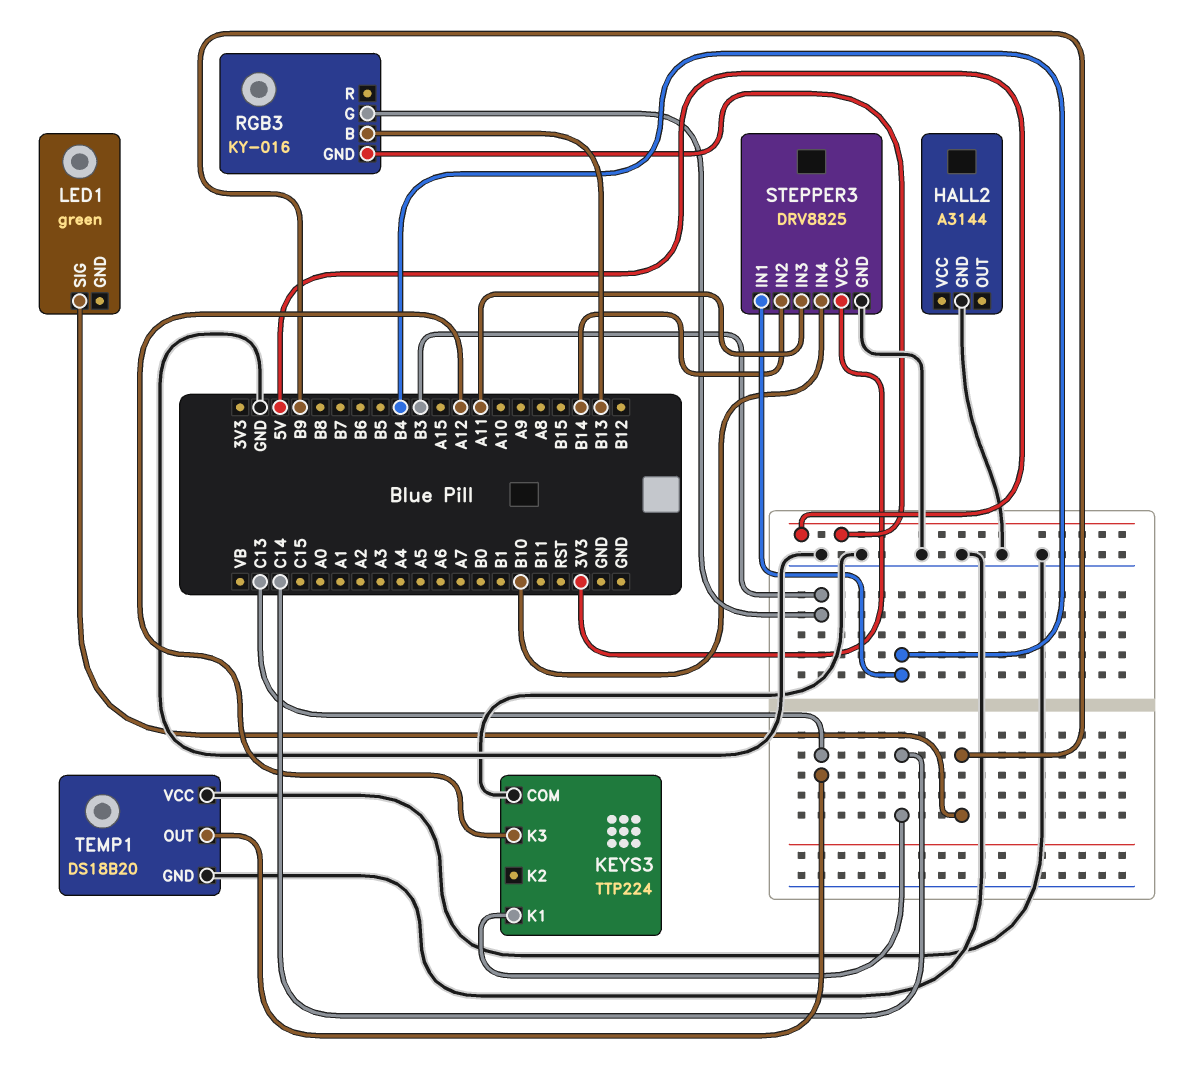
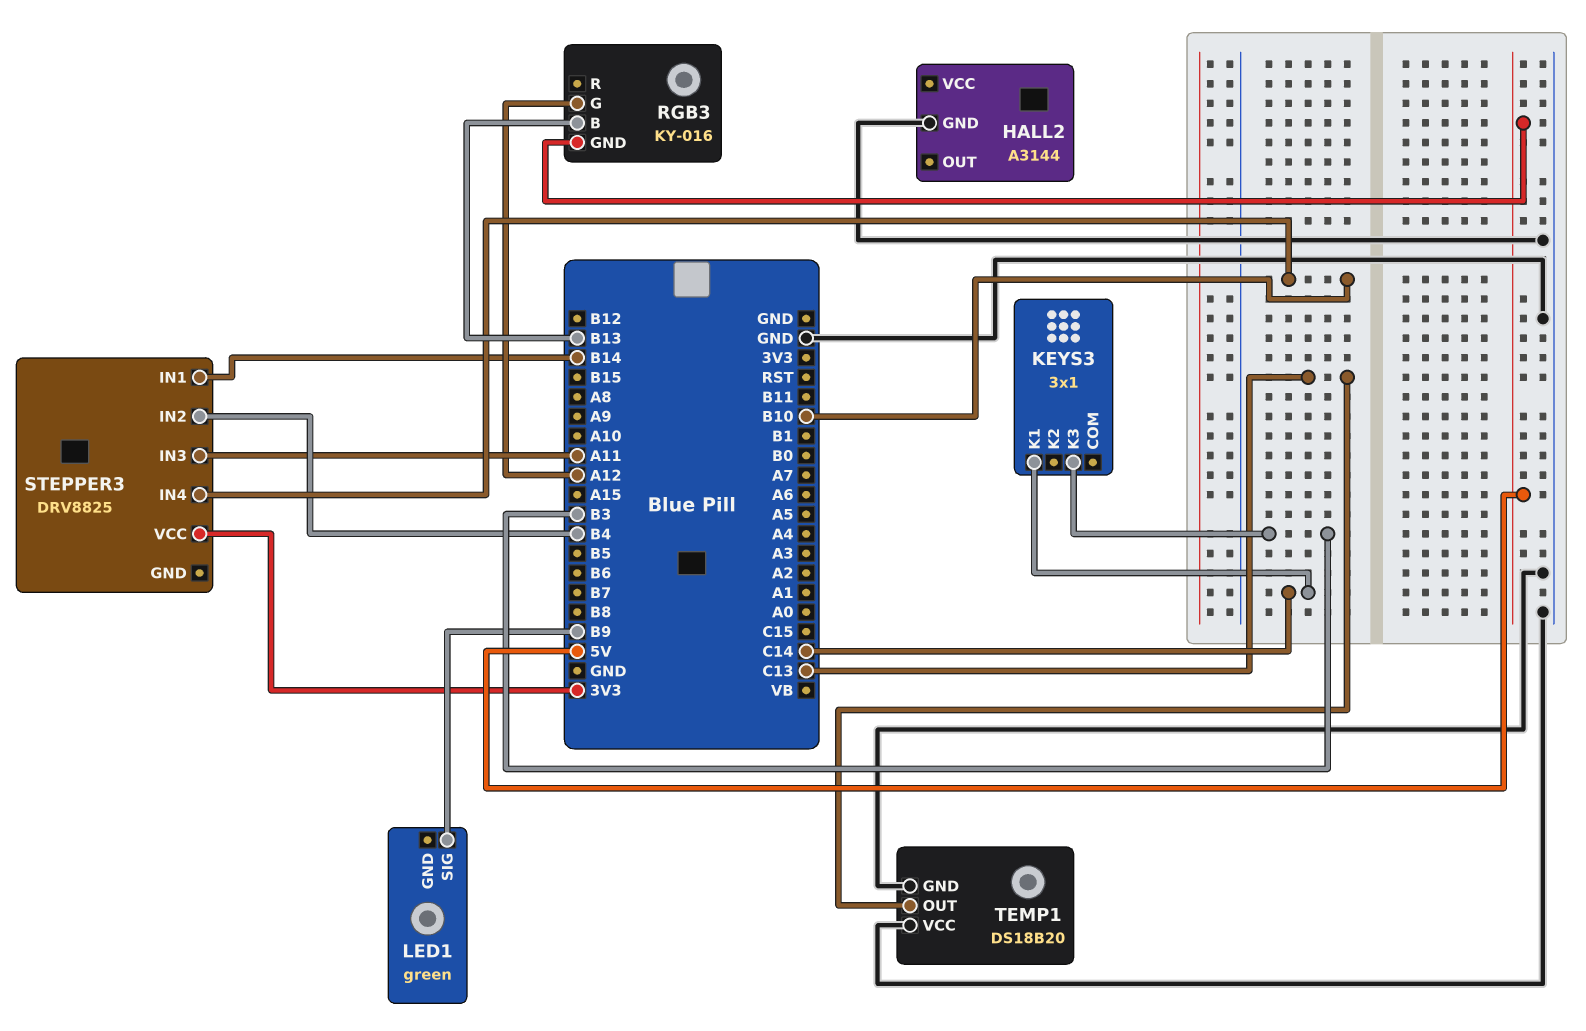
KEYS3: TTP224 -> 3x1
KEYS3 pin COM: GND -> none
KEYS3 pin K3: A12 -> B3
RGB3 pin G: B3 -> A12
STEPPER3 pin GND: GND -> none
STEPPER3 pin IN1: B4 -> B14
STEPPER3 pin IN2: B14 -> B4

